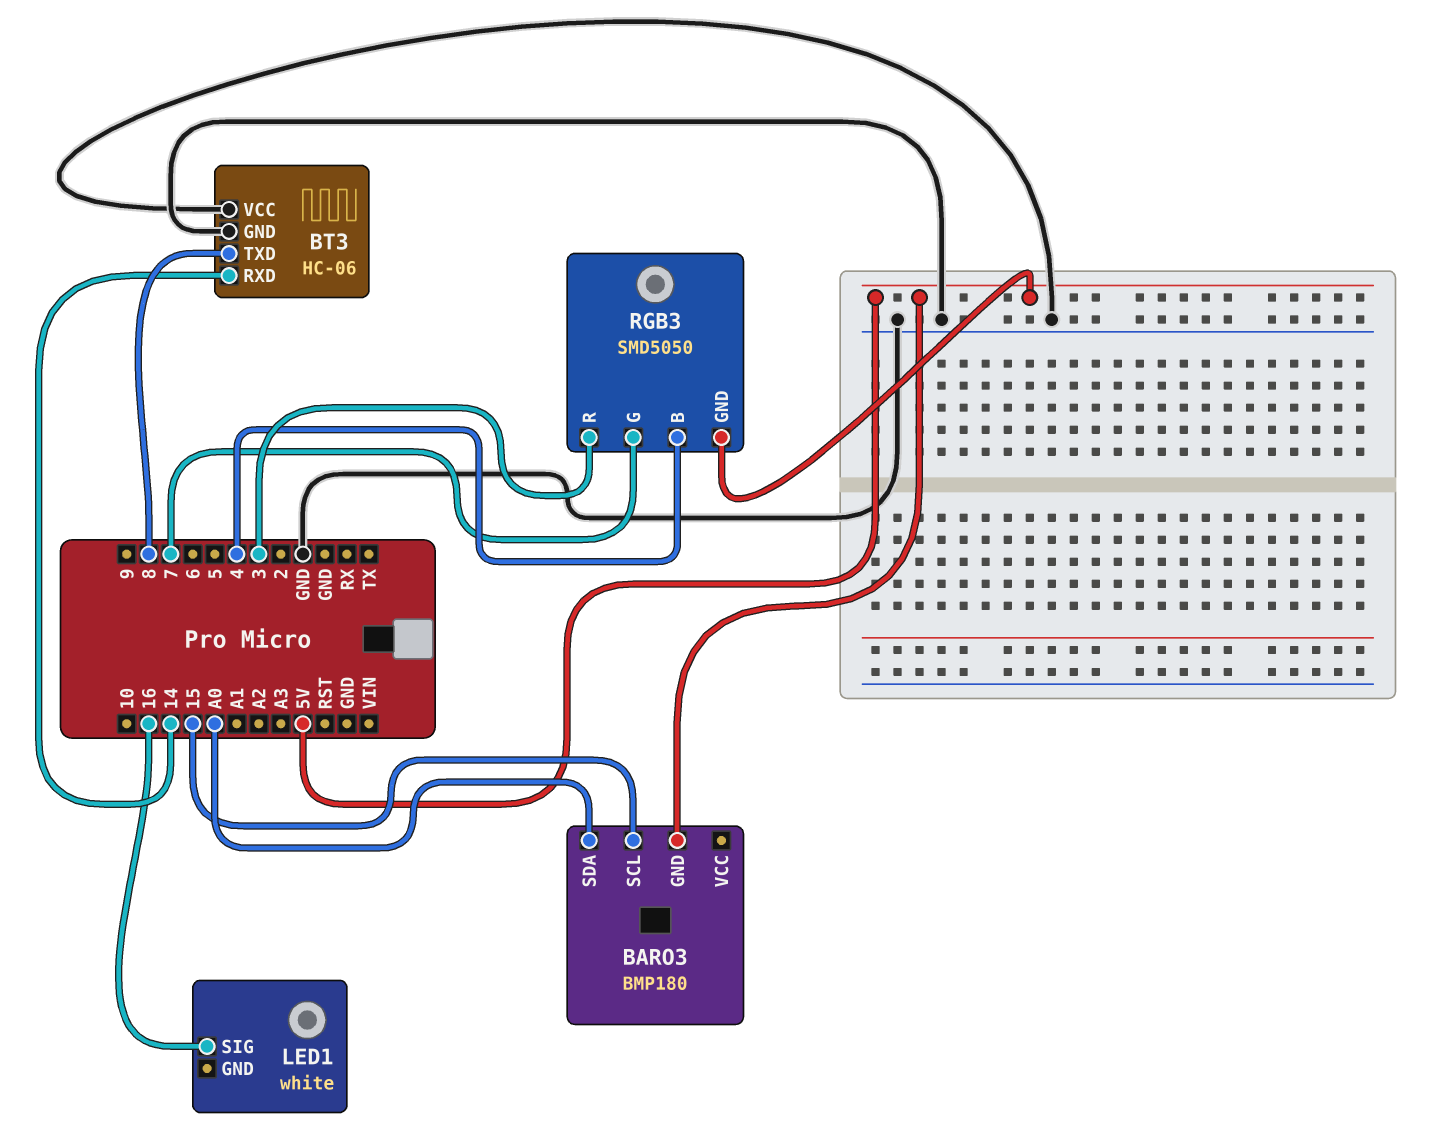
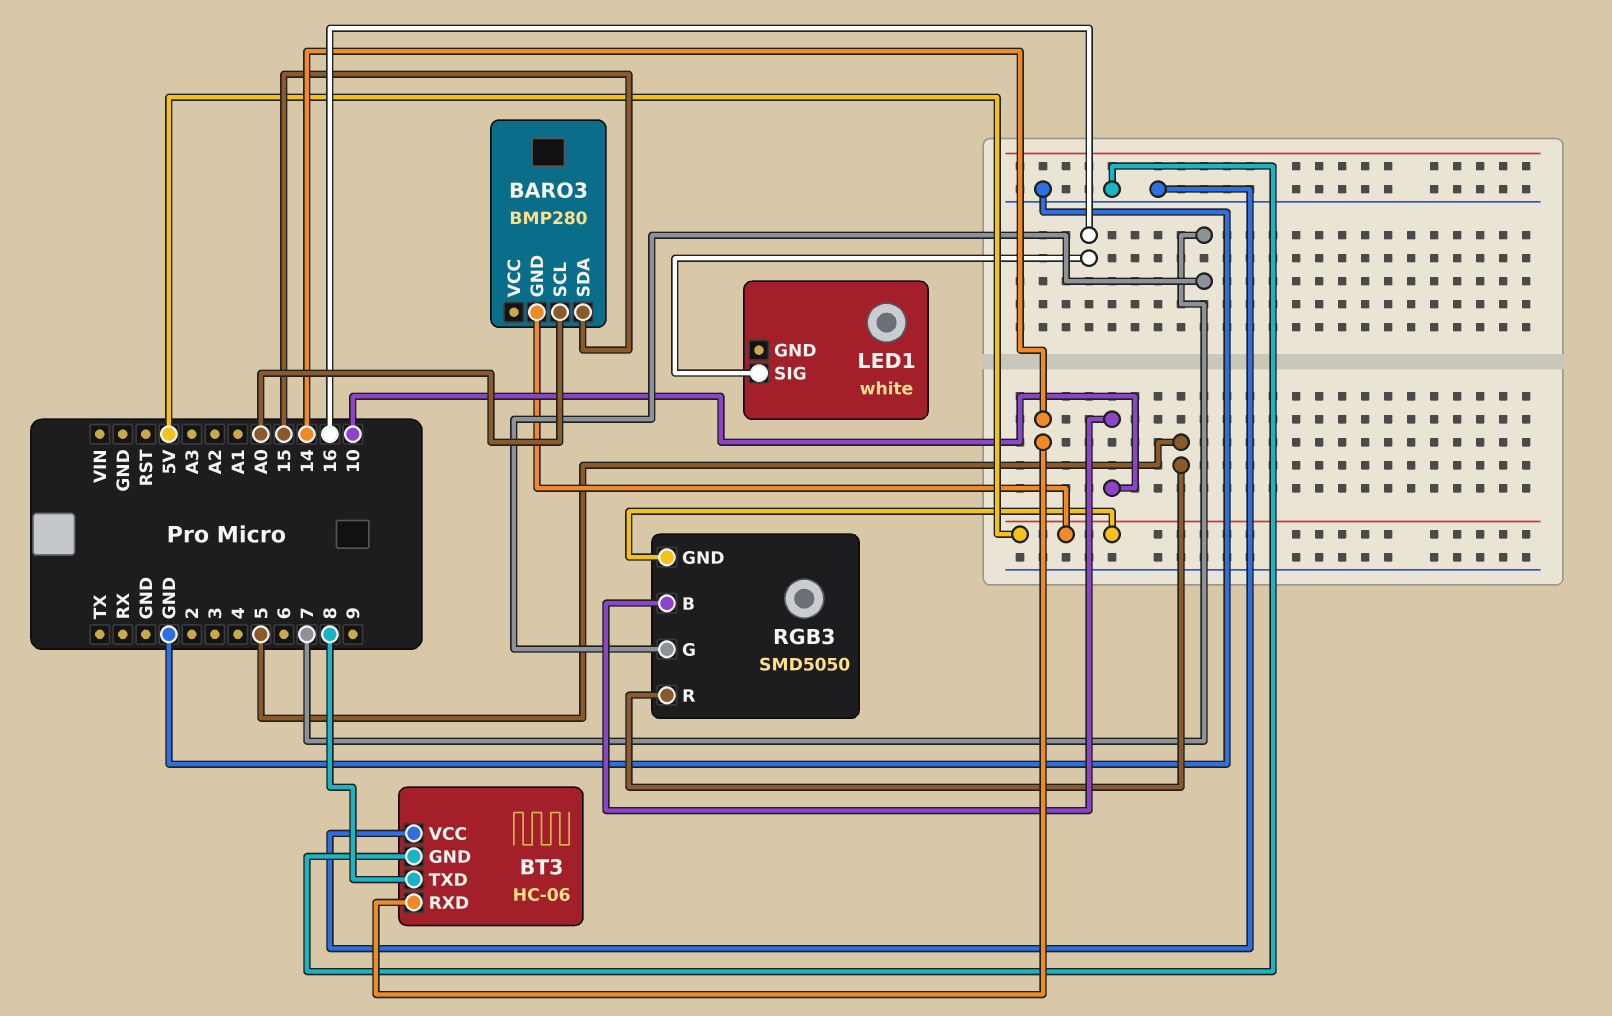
BARO3: BMP180 -> BMP280
BARO3 pin SCL: 15 -> A0
BARO3 pin SDA: A0 -> 15
RGB3 pin B: 4 -> 10
RGB3 pin R: 3 -> 5

